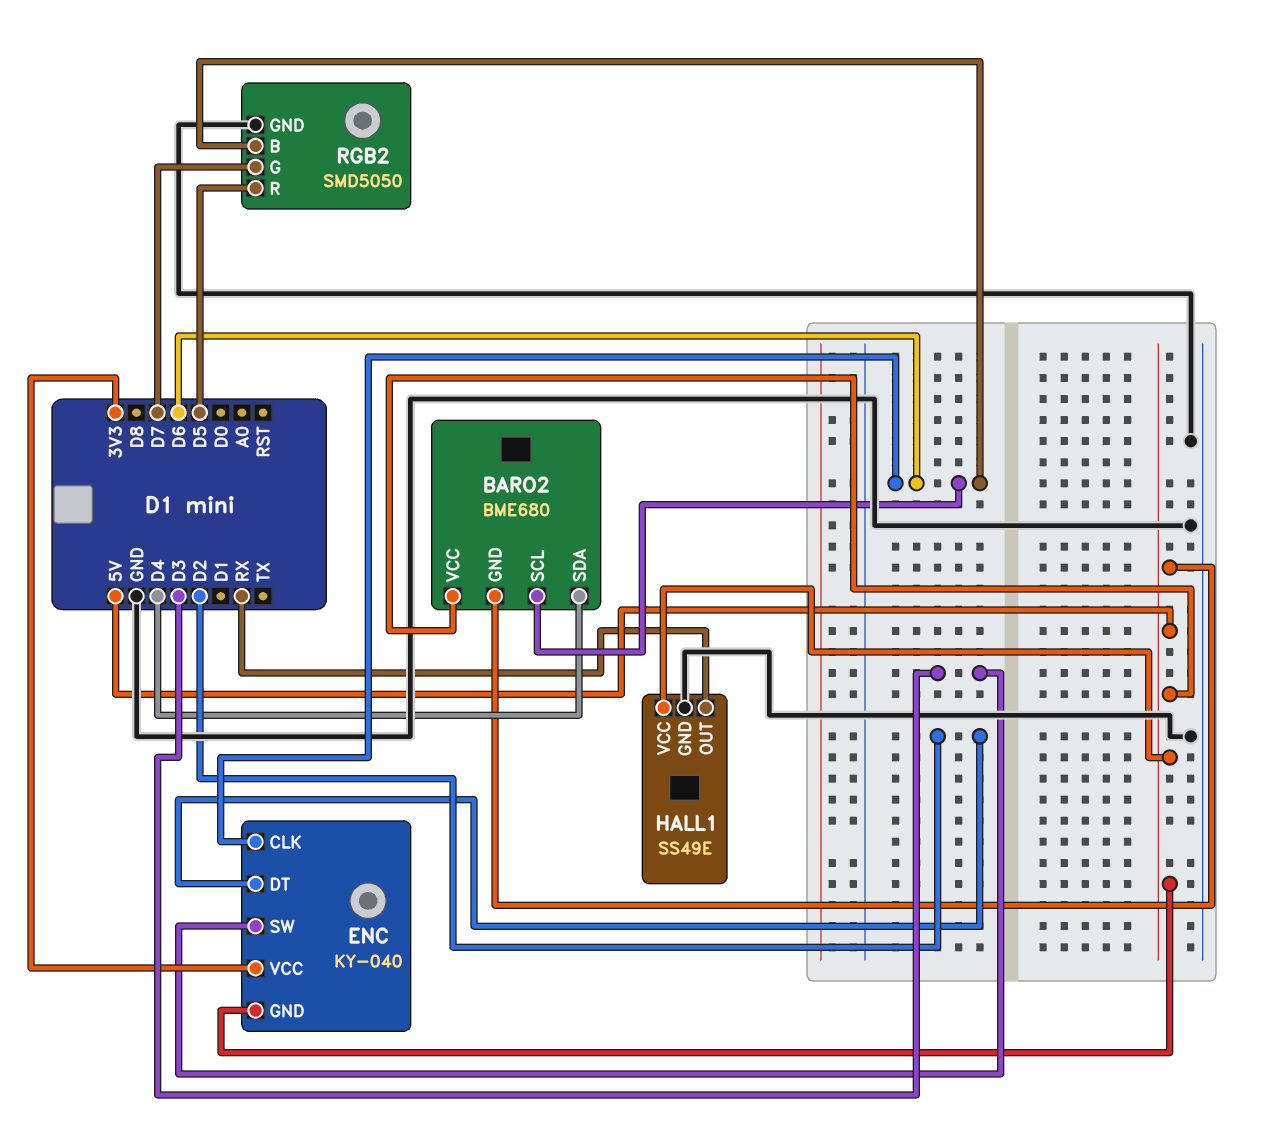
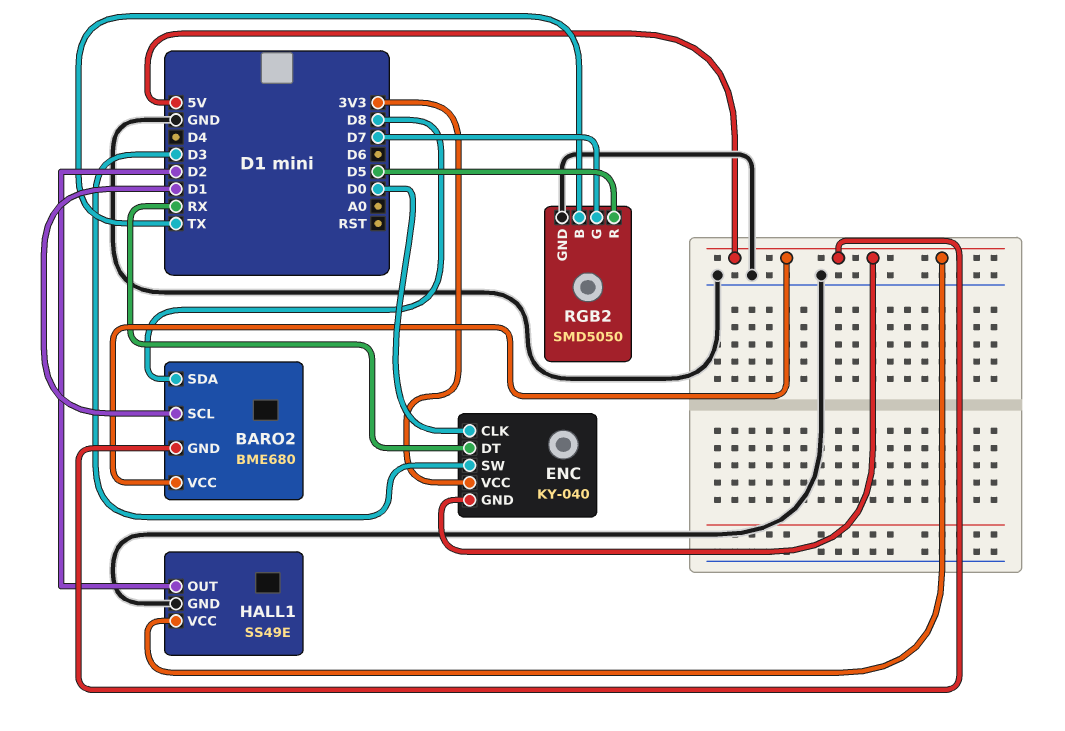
BARO2 pin SCL: D6 -> D1
BARO2 pin SDA: D4 -> D8
ENC pin CLK: D6 -> D0
ENC pin DT: D2 -> RX
HALL1 pin OUT: RX -> D2
RGB2 pin B: D6 -> TX

